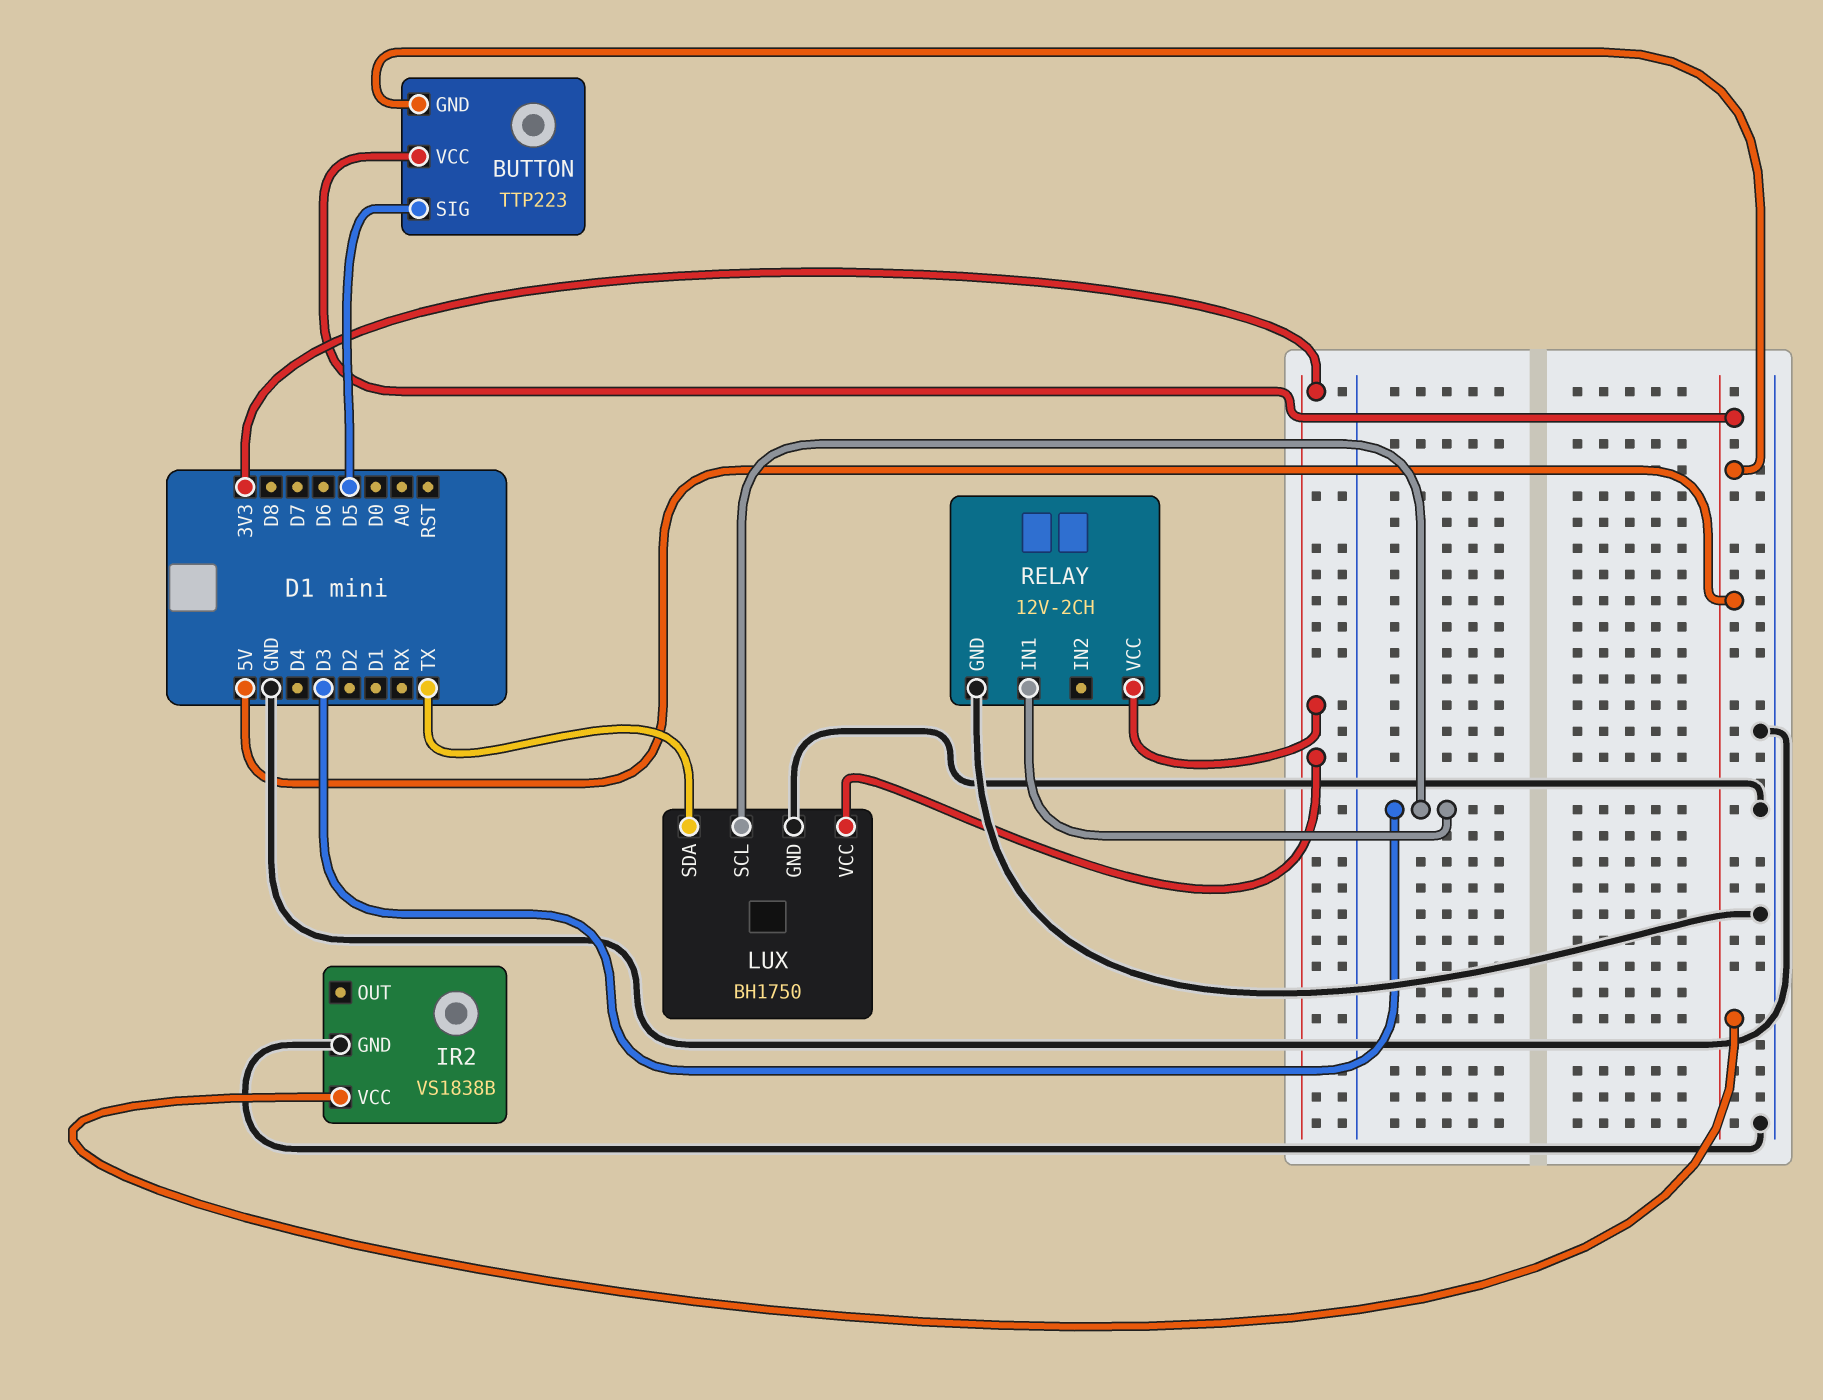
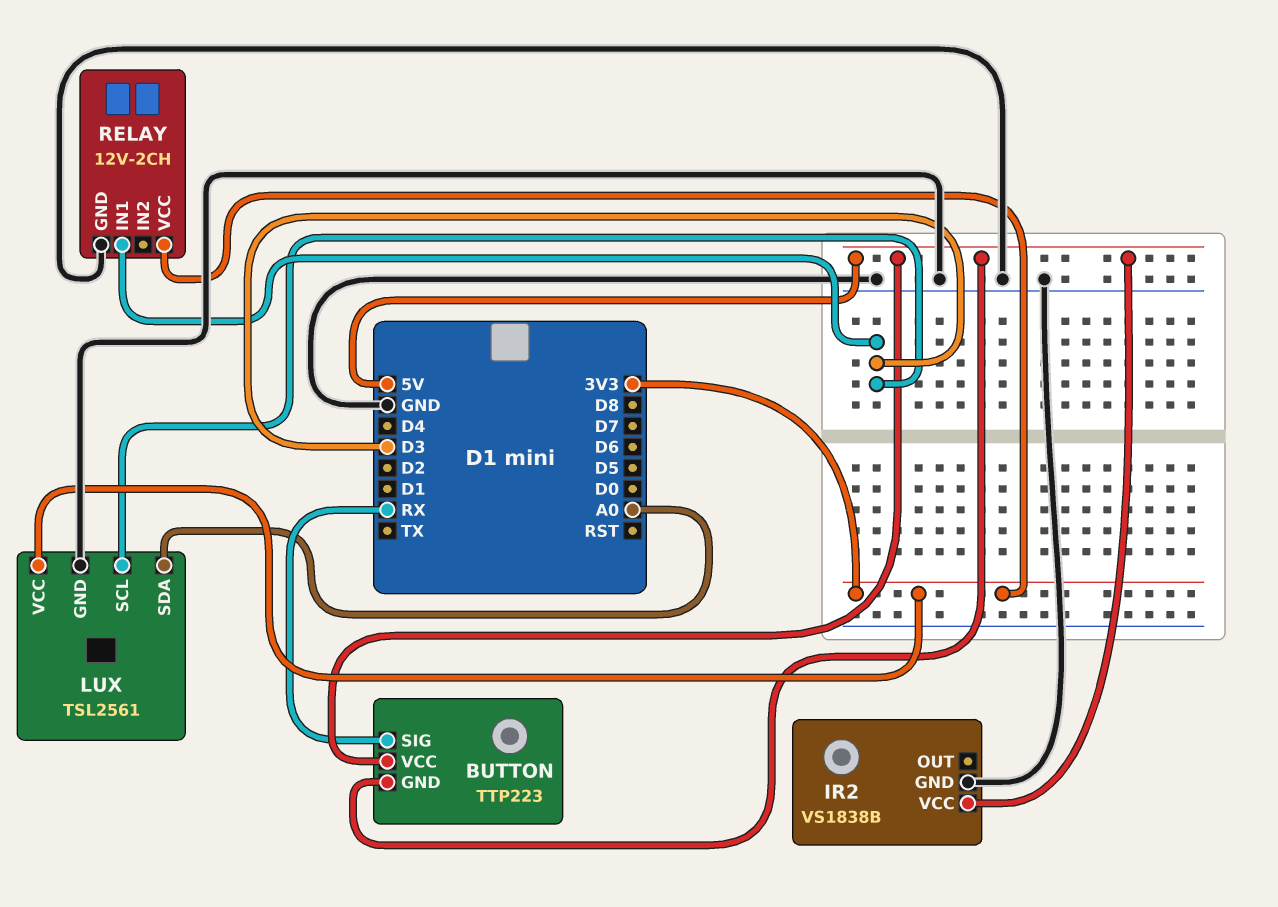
BUTTON pin SIG: D5 -> RX
LUX: BH1750 -> TSL2561
LUX pin SDA: TX -> A0

